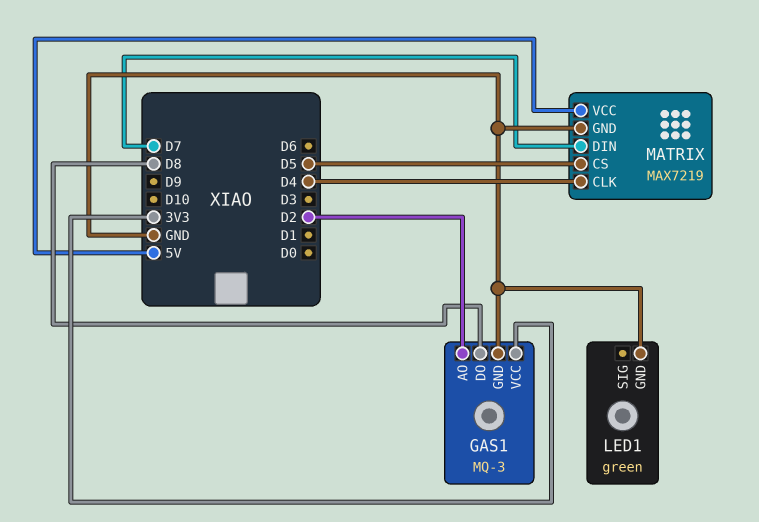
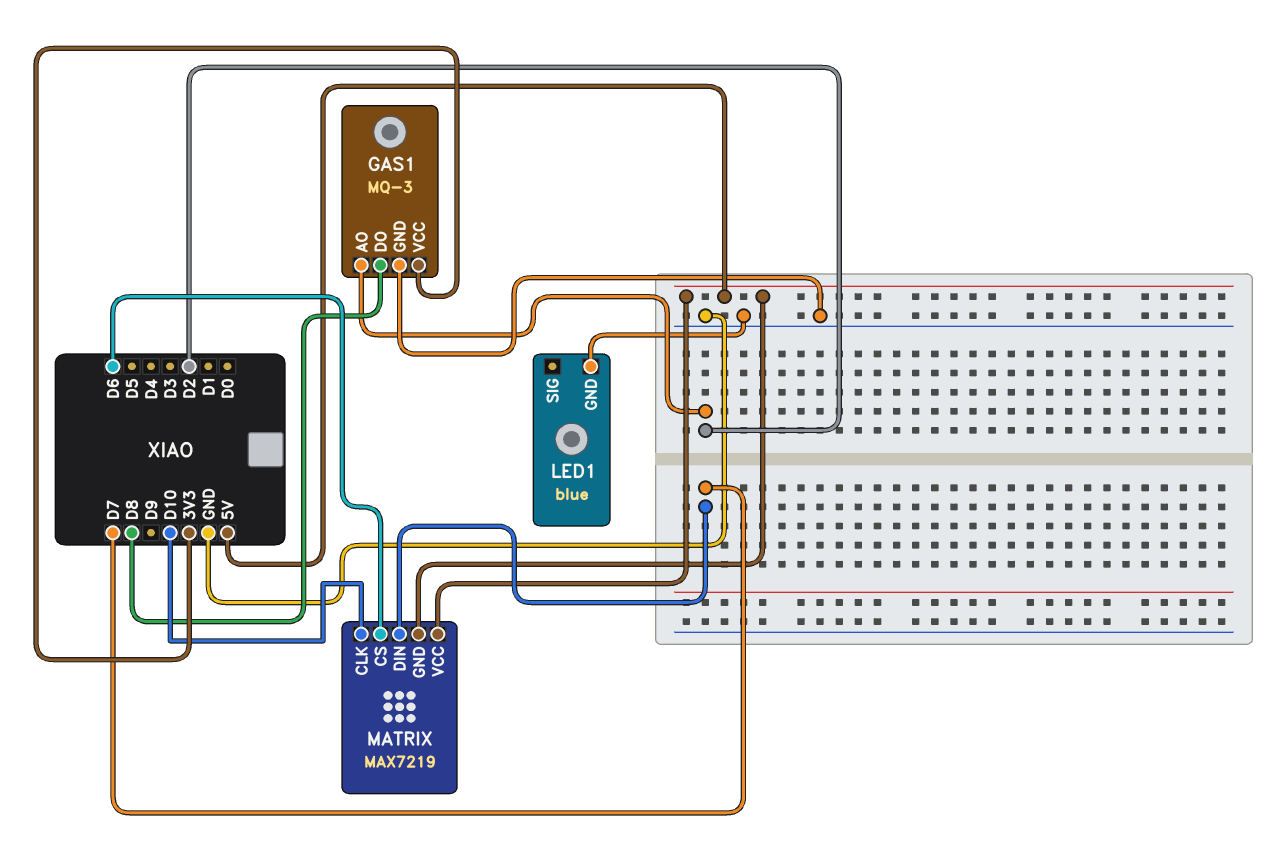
LED1: green -> blue
MATRIX pin CLK: D4 -> D10
MATRIX pin CS: D5 -> D6
MATRIX pin GND: GND -> 5V

